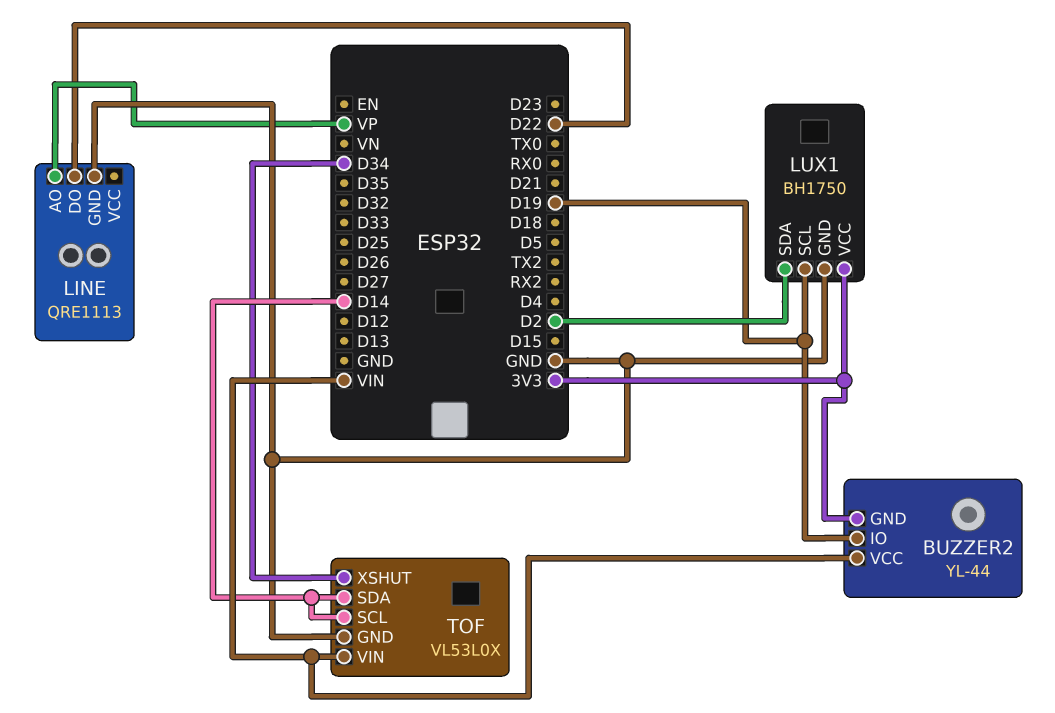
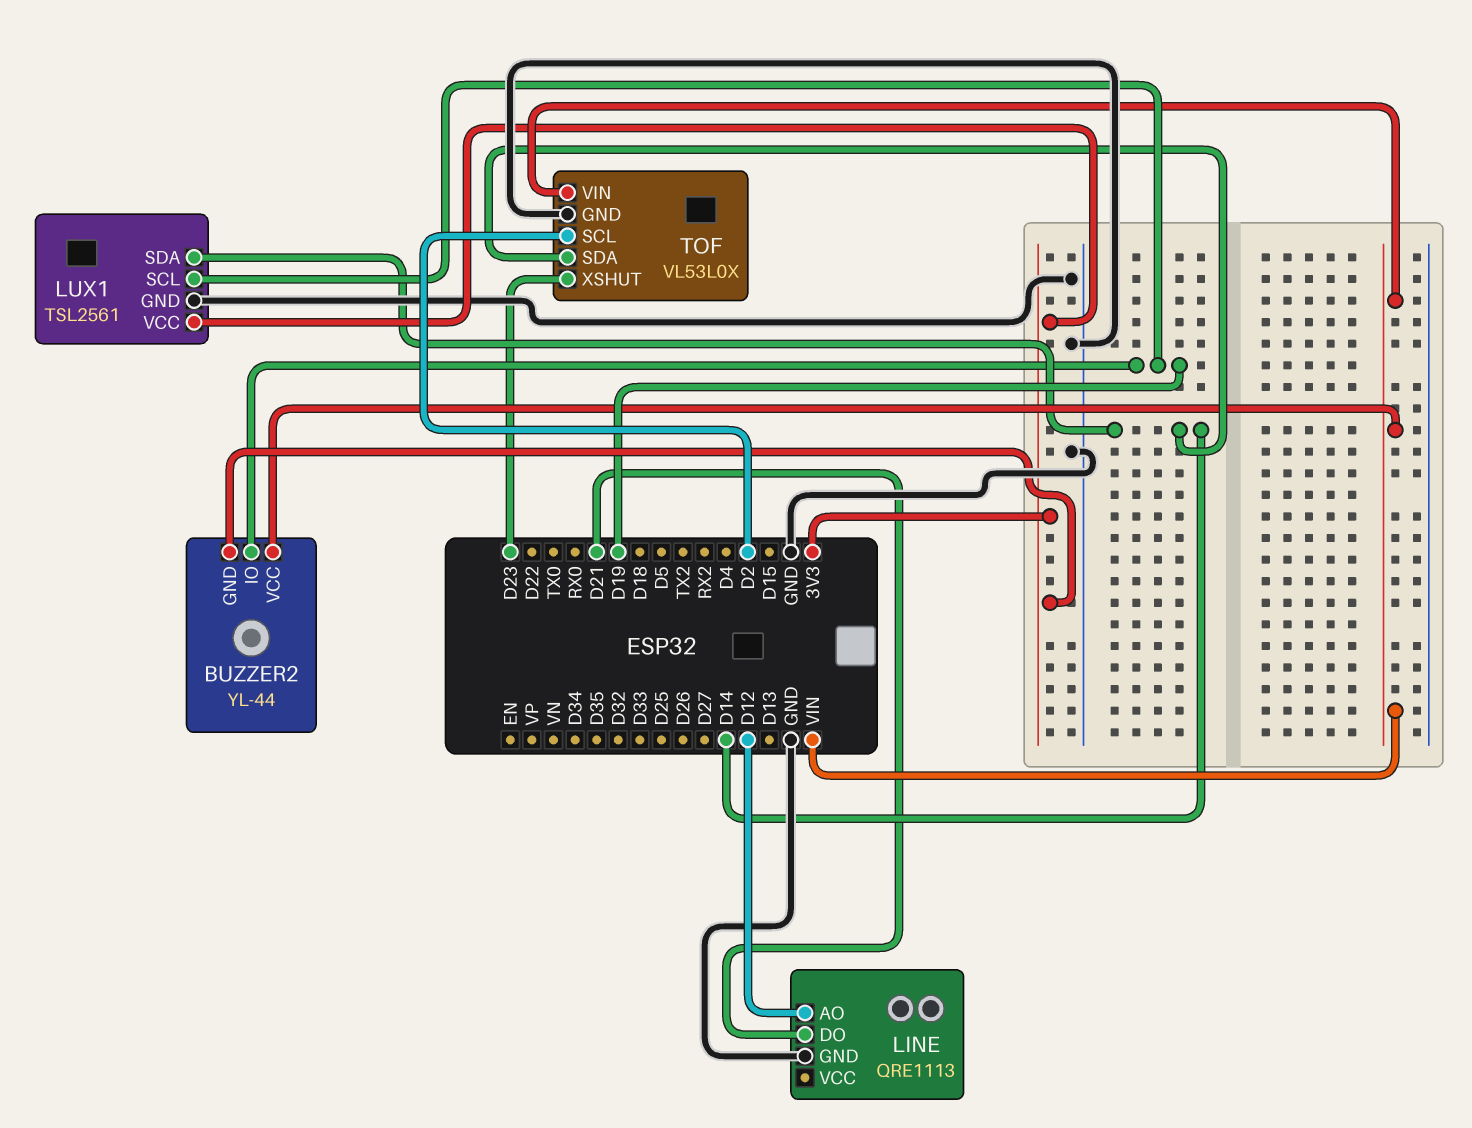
LINE pin AO: VP -> D12
LINE pin DO: D22 -> D21
LUX1: BH1750 -> TSL2561
LUX1 pin SDA: D2 -> D14
TOF pin SCL: D14 -> D2
TOF pin XSHUT: D34 -> D23

